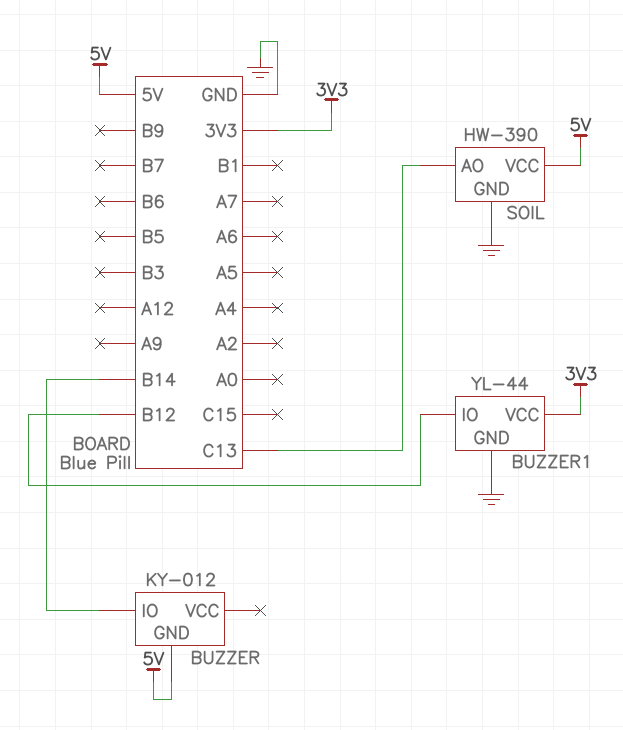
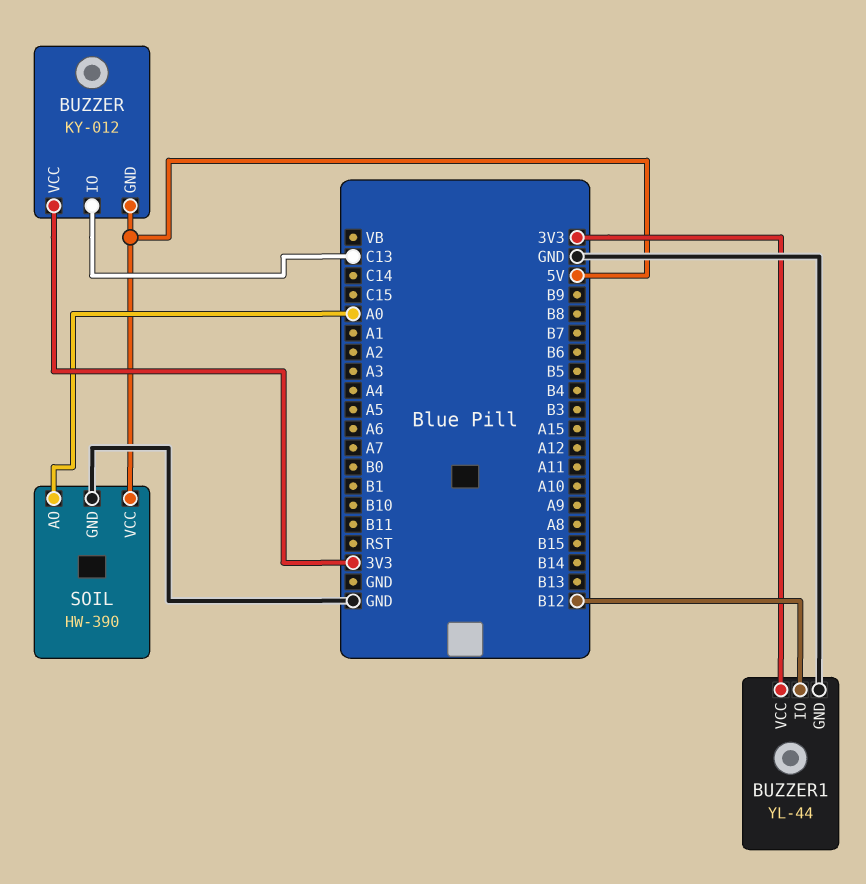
BUZZER pin IO: B14 -> C13
BUZZER pin VCC: none -> 3V3
SOIL pin AO: C13 -> A0

